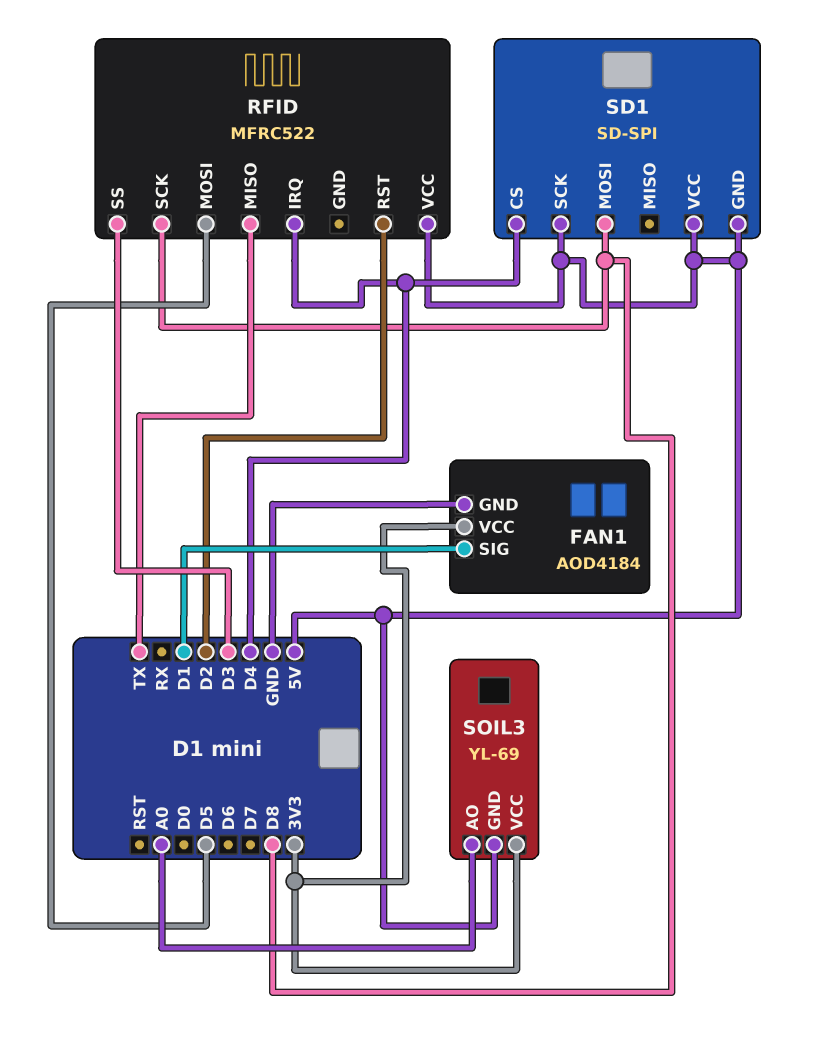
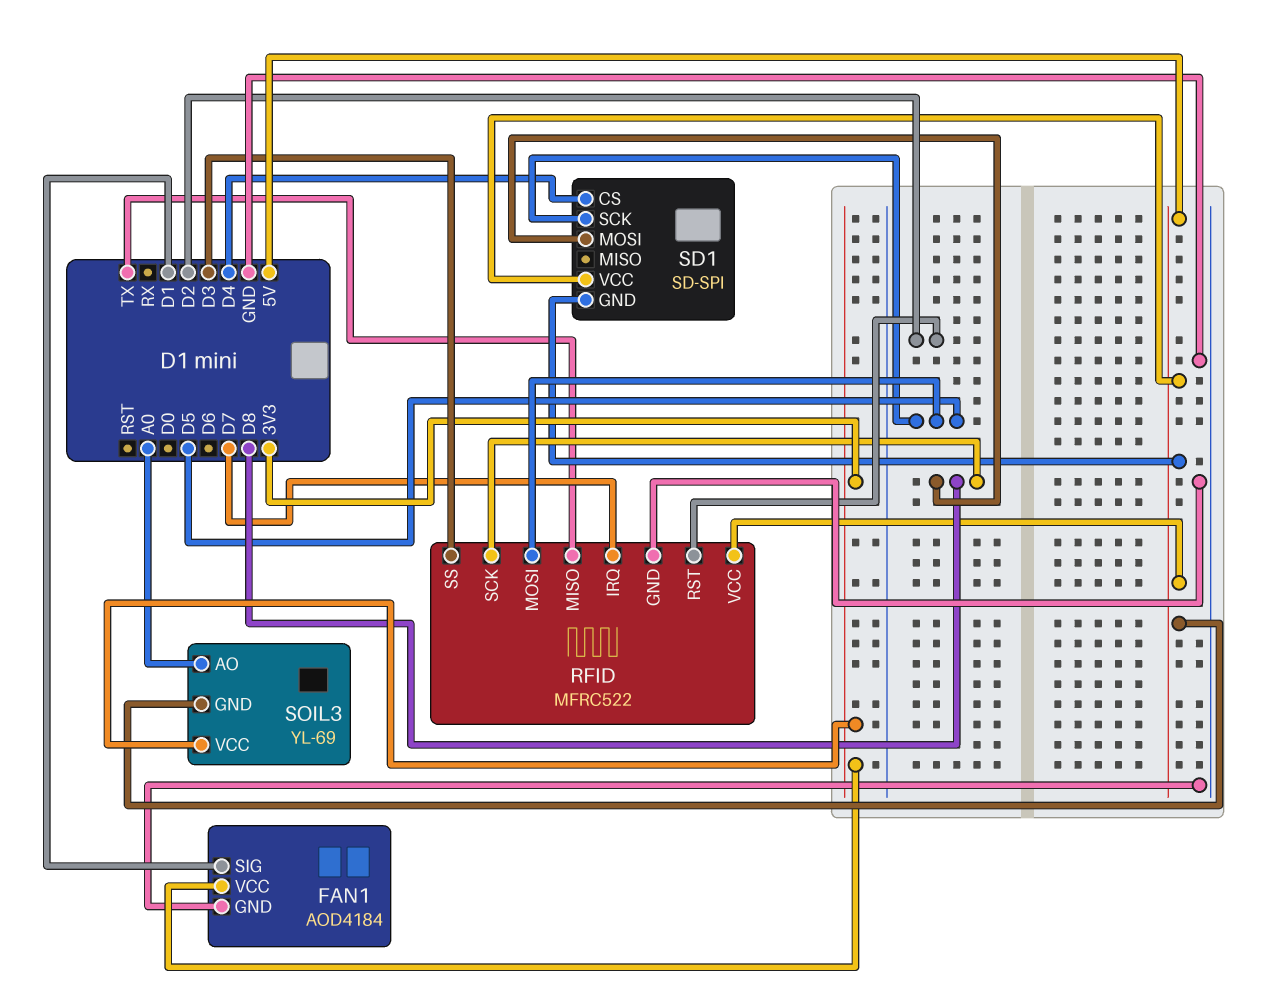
RFID pin GND: none -> GND
RFID pin IRQ: D4 -> D7
SD1 pin SCK: 5V -> D5

